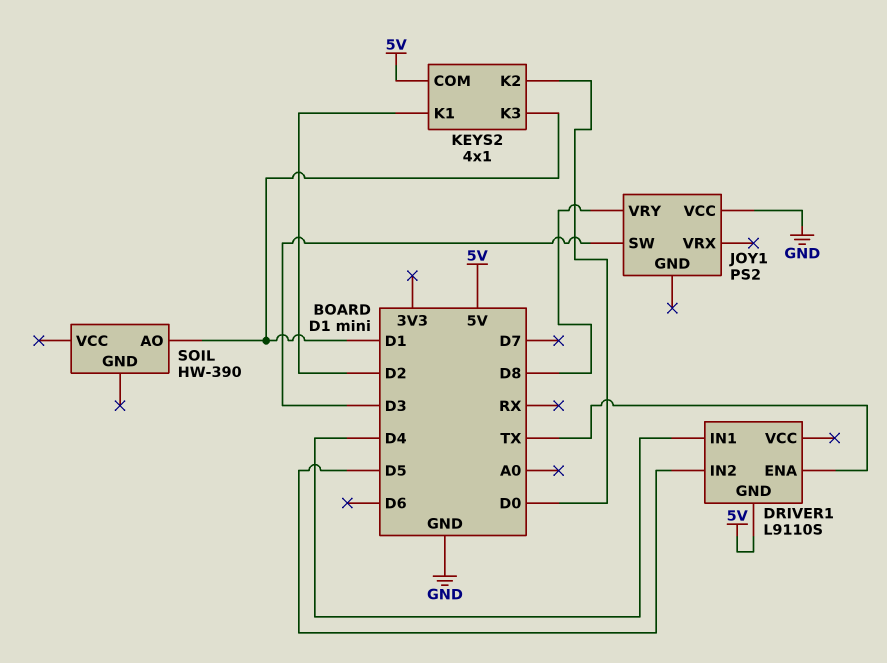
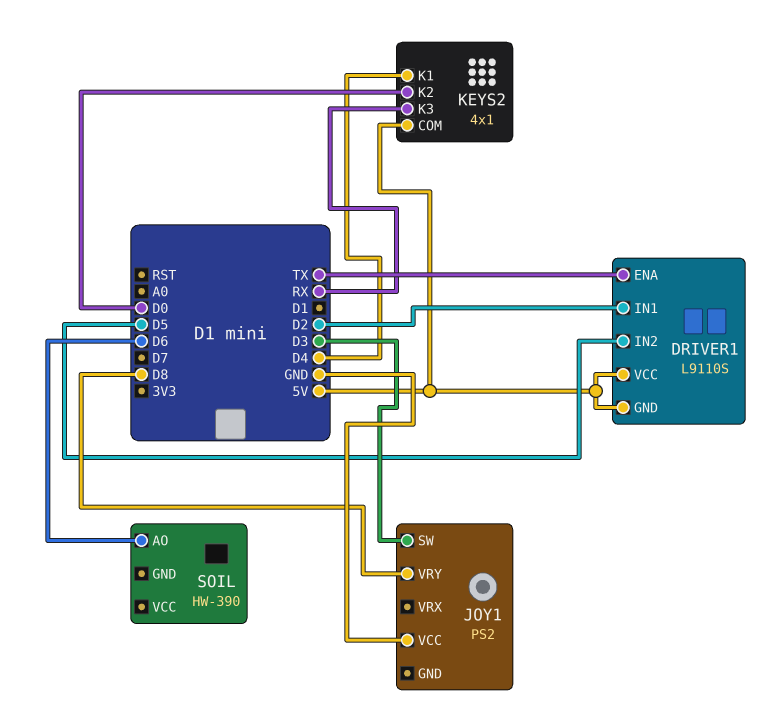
DRIVER1 pin IN1: D4 -> D2
DRIVER1 pin VCC: none -> 5V
KEYS2 pin K1: D2 -> D4
KEYS2 pin K3: D1 -> RX
SOIL pin AO: D1 -> D6

